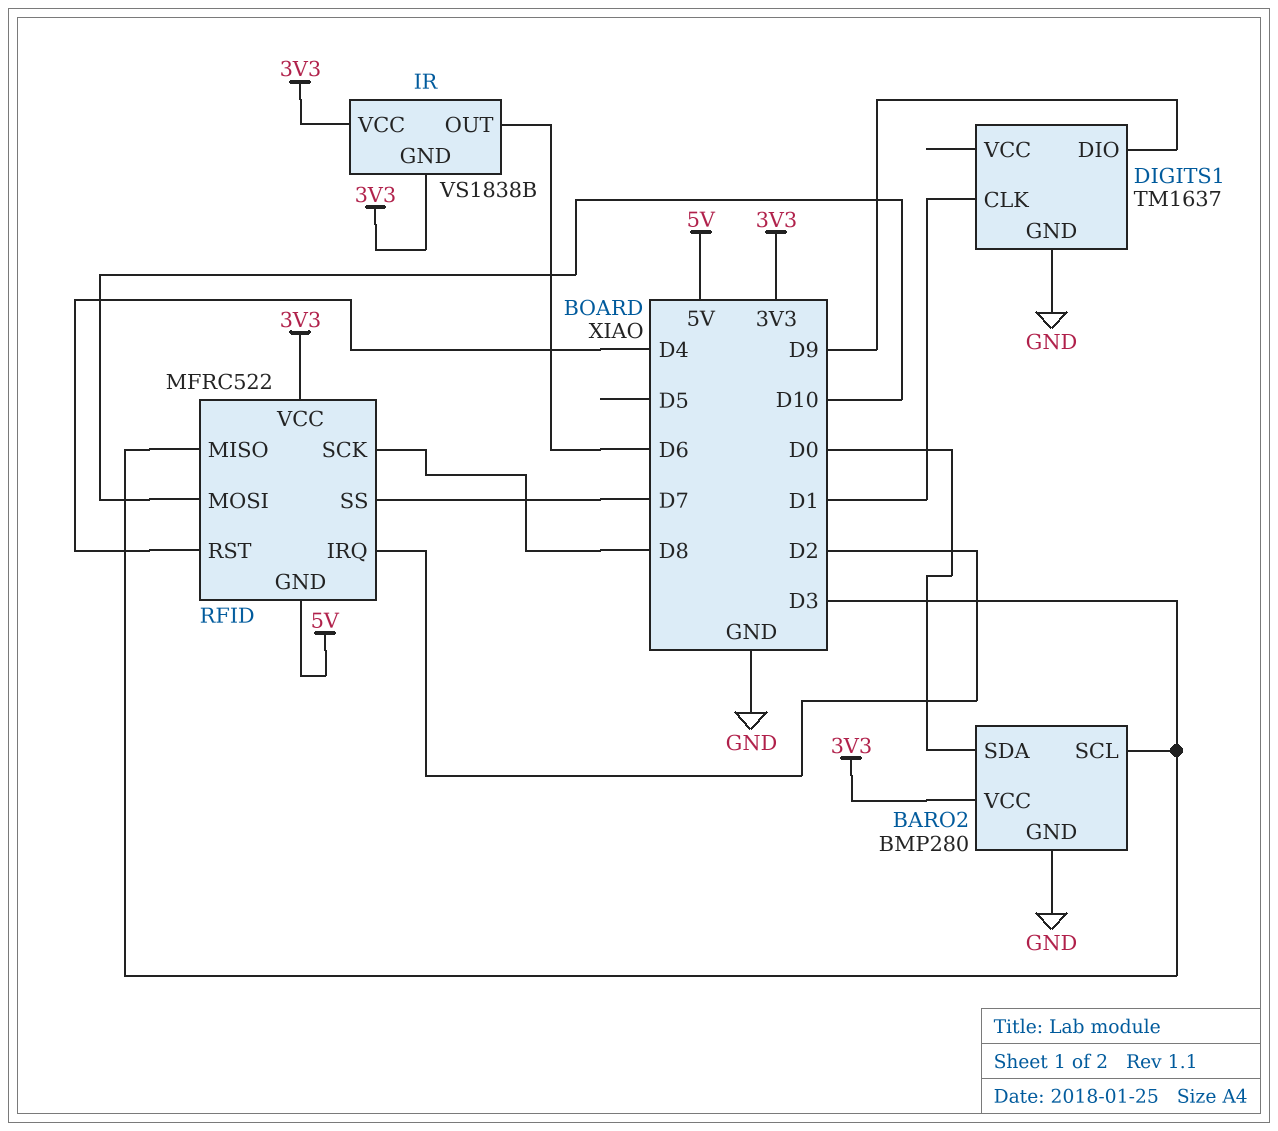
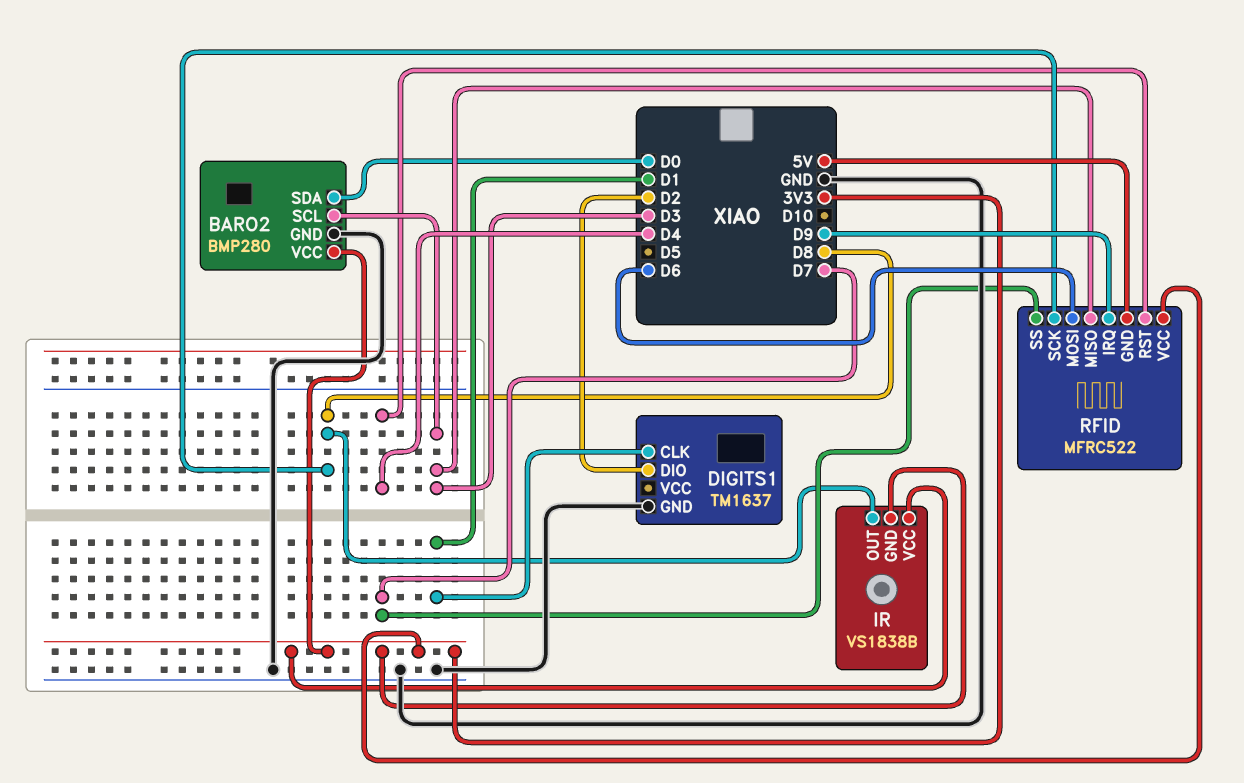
DIGITS1 pin DIO: D9 -> D2
IR pin OUT: D6 -> D8
RFID pin IRQ: D2 -> D9
RFID pin MOSI: D10 -> D6

